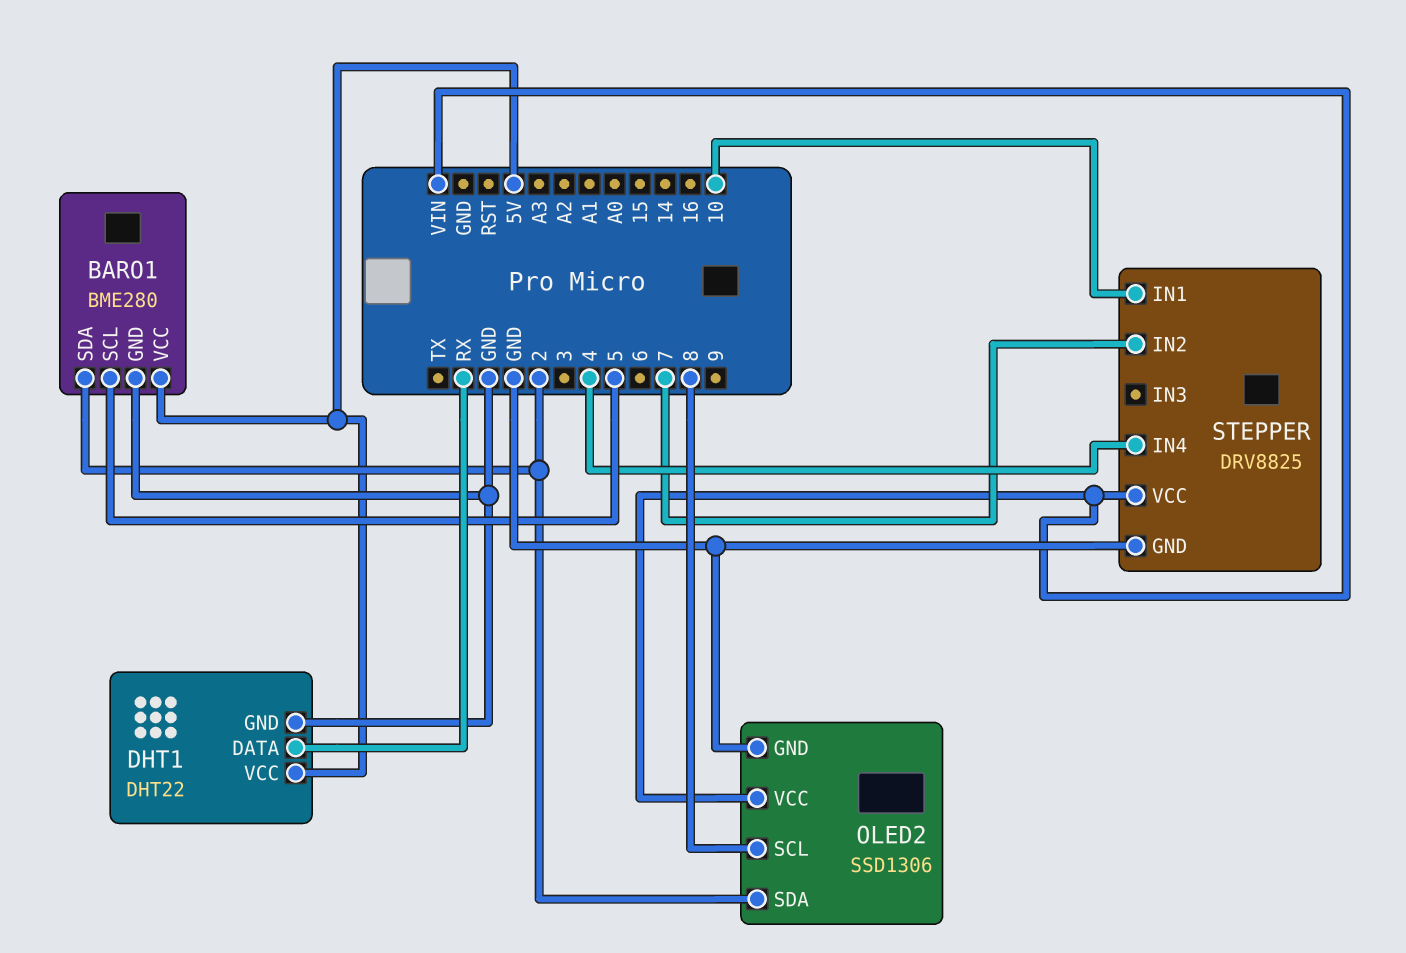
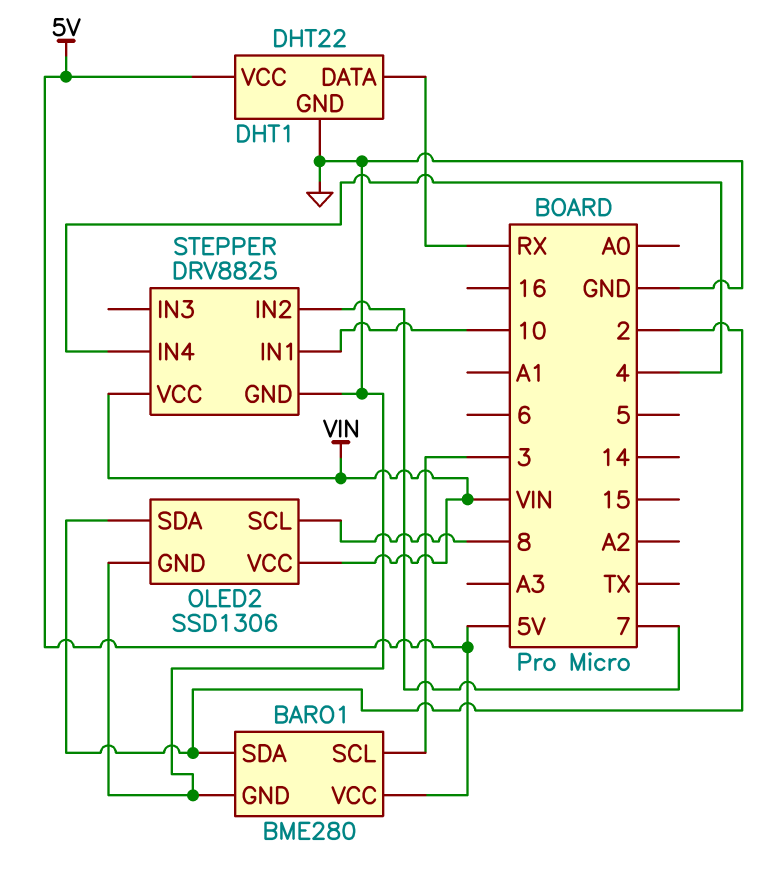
BARO1 pin SCL: 5 -> 3

